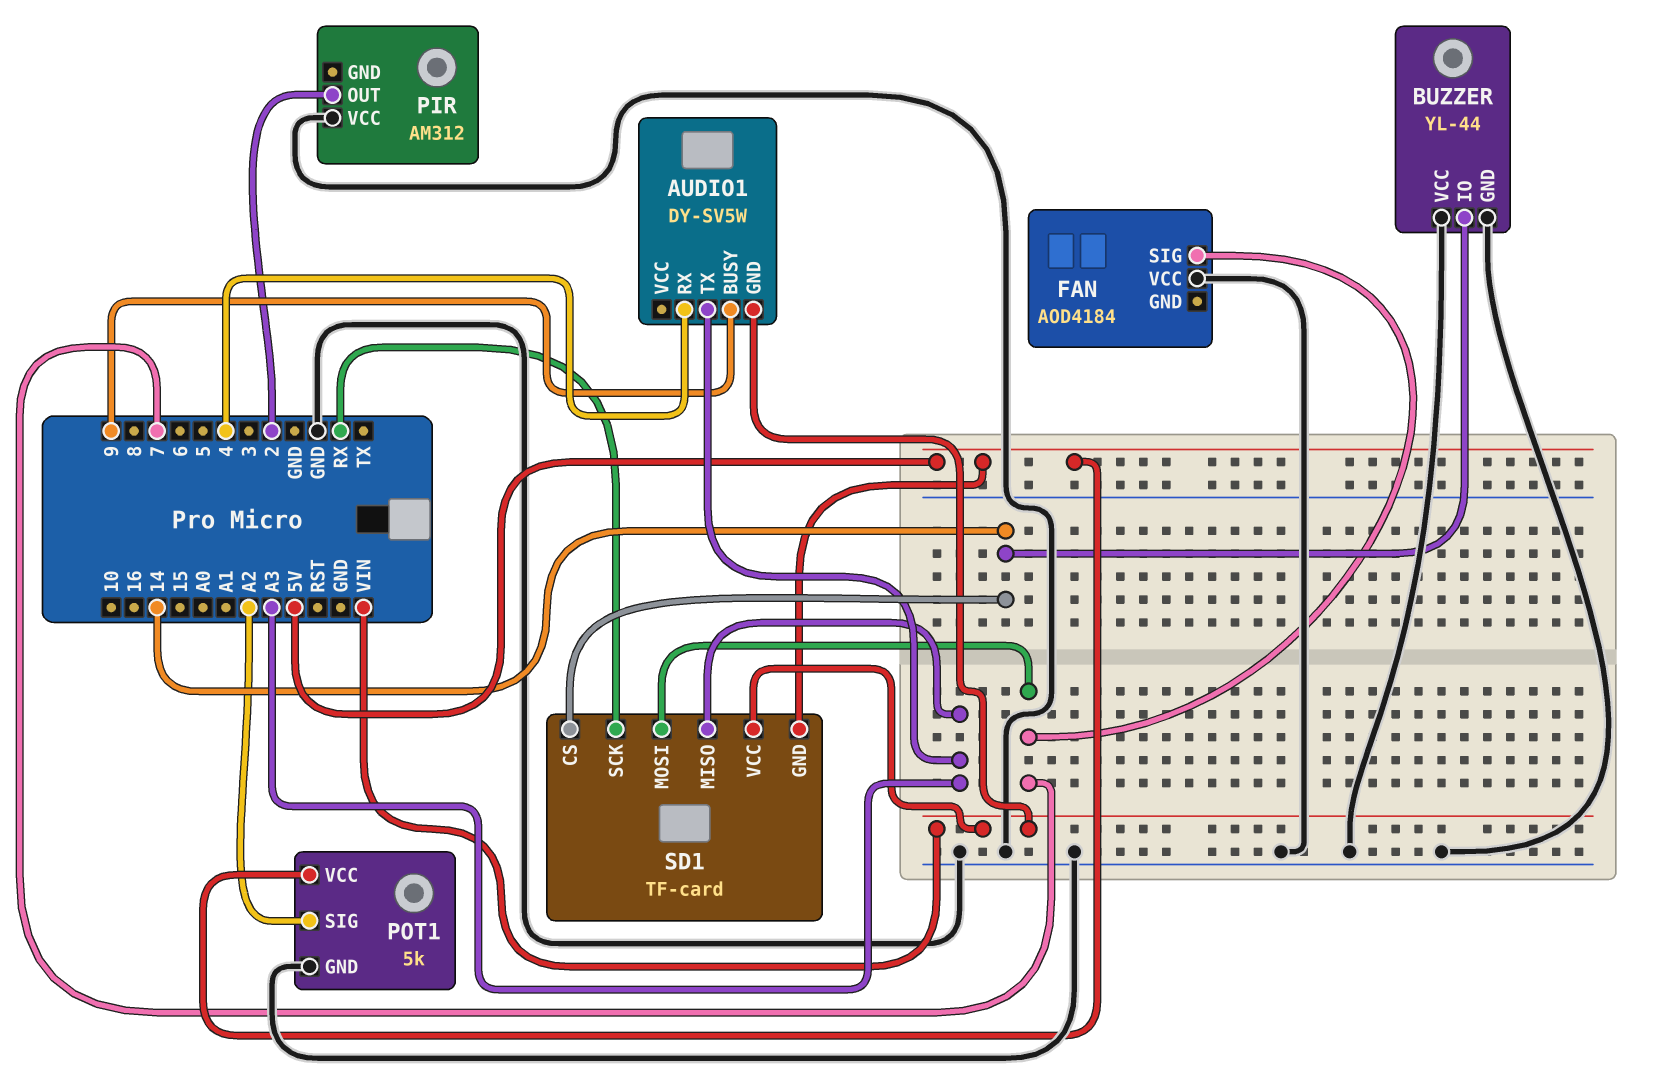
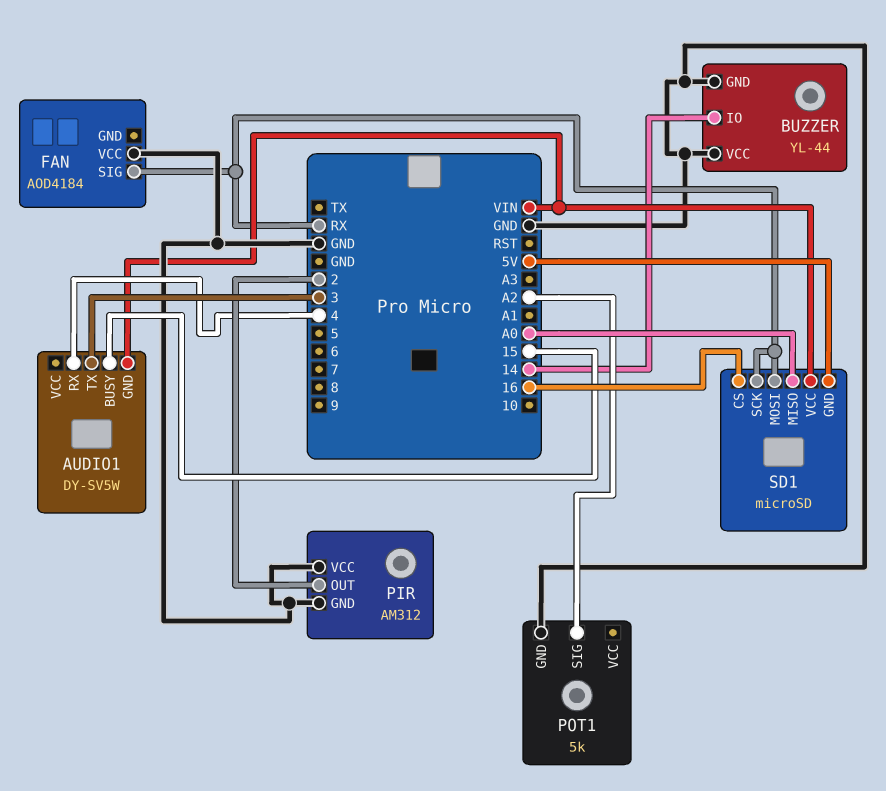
AUDIO1 pin BUSY: 9 -> 15
AUDIO1 pin TX: A3 -> 3
FAN pin SIG: 7 -> RX
PIR pin GND: none -> GND
POT1 pin VCC: 5V -> none
SD1: TF-card -> microSD
SD1 pin CS: 14 -> 16
SD1 pin MISO: A3 -> A0
SD1 pin MOSI: 7 -> RX

